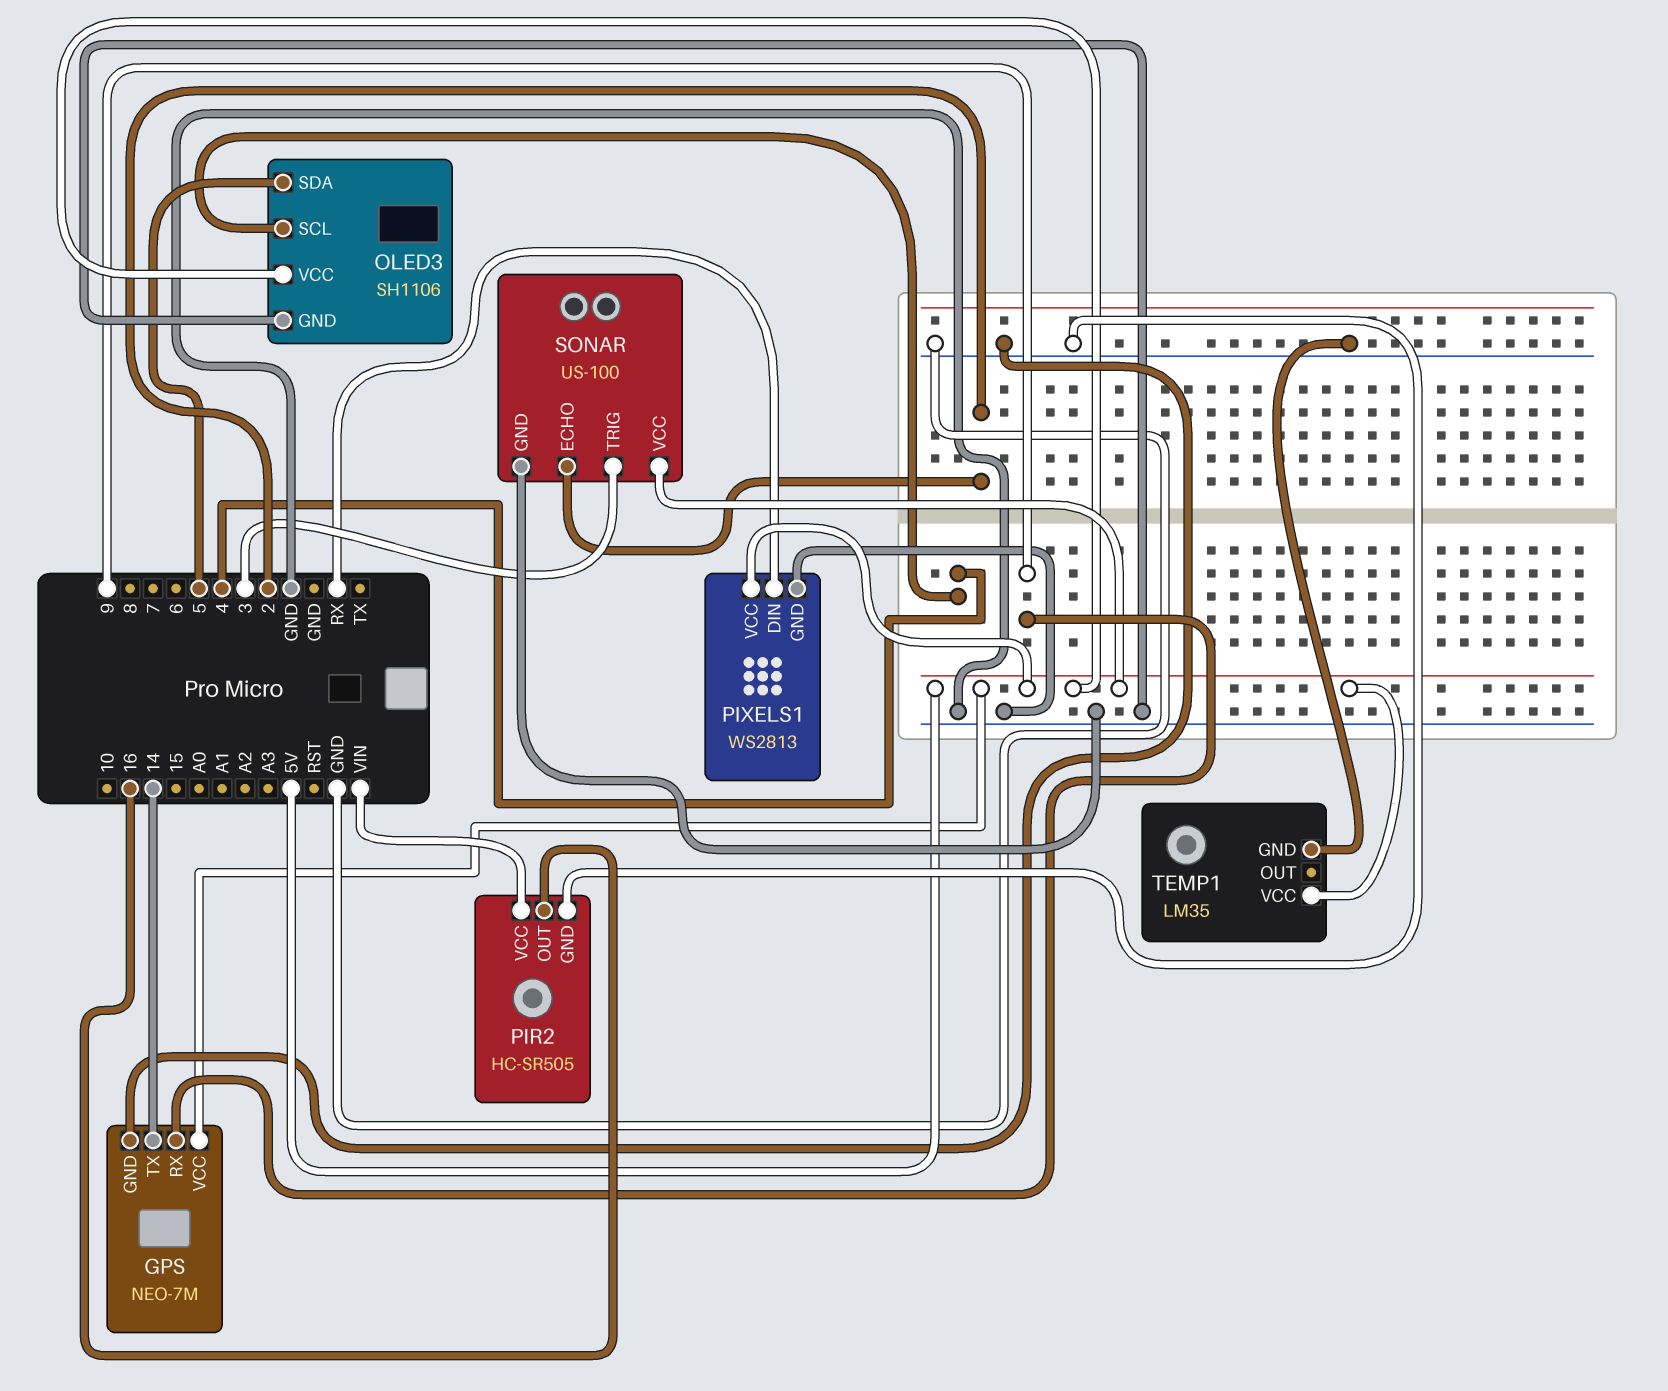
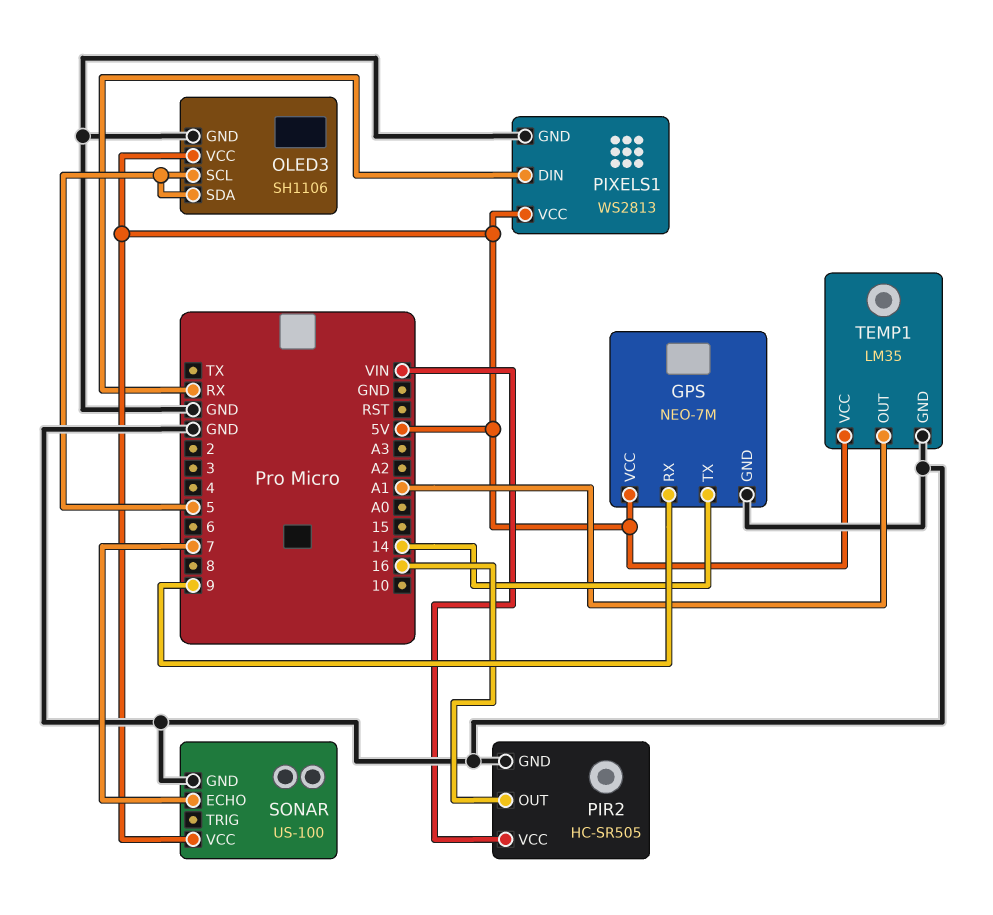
OLED3 pin SCL: 4 -> 5
SONAR pin ECHO: 2 -> 7
SONAR pin TRIG: 3 -> none
TEMP1 pin OUT: none -> A1

